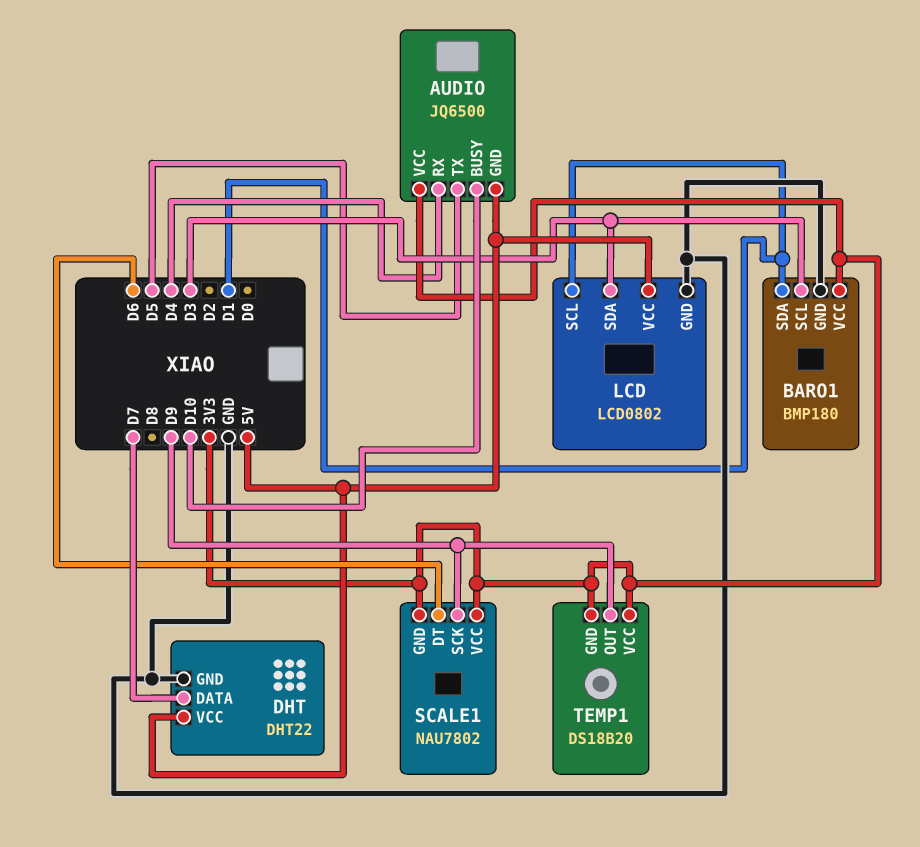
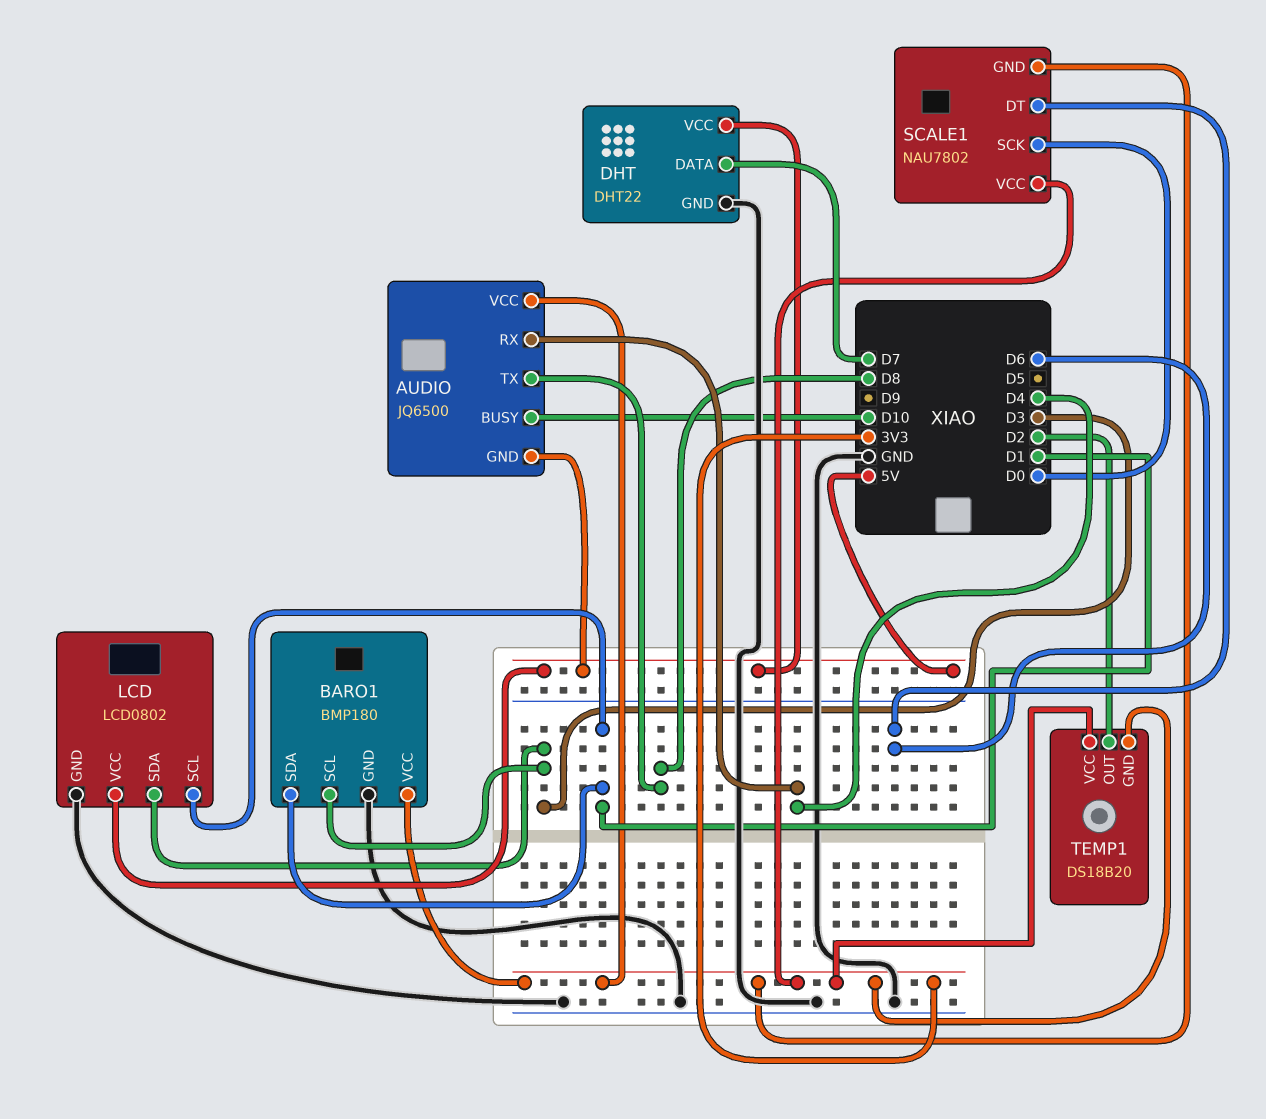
AUDIO pin TX: D5 -> D8
SCALE1 pin SCK: D9 -> D0
TEMP1 pin OUT: D9 -> D2

